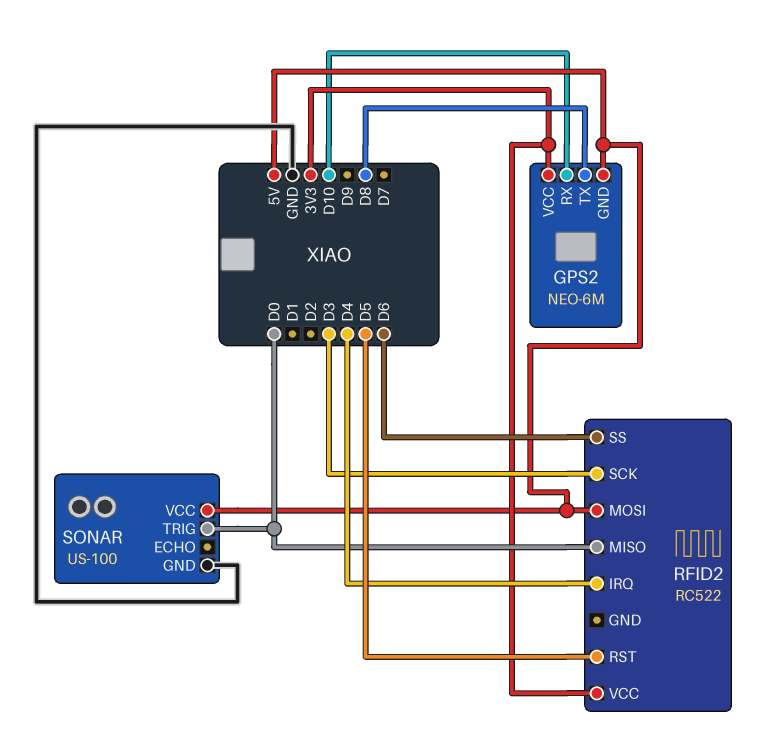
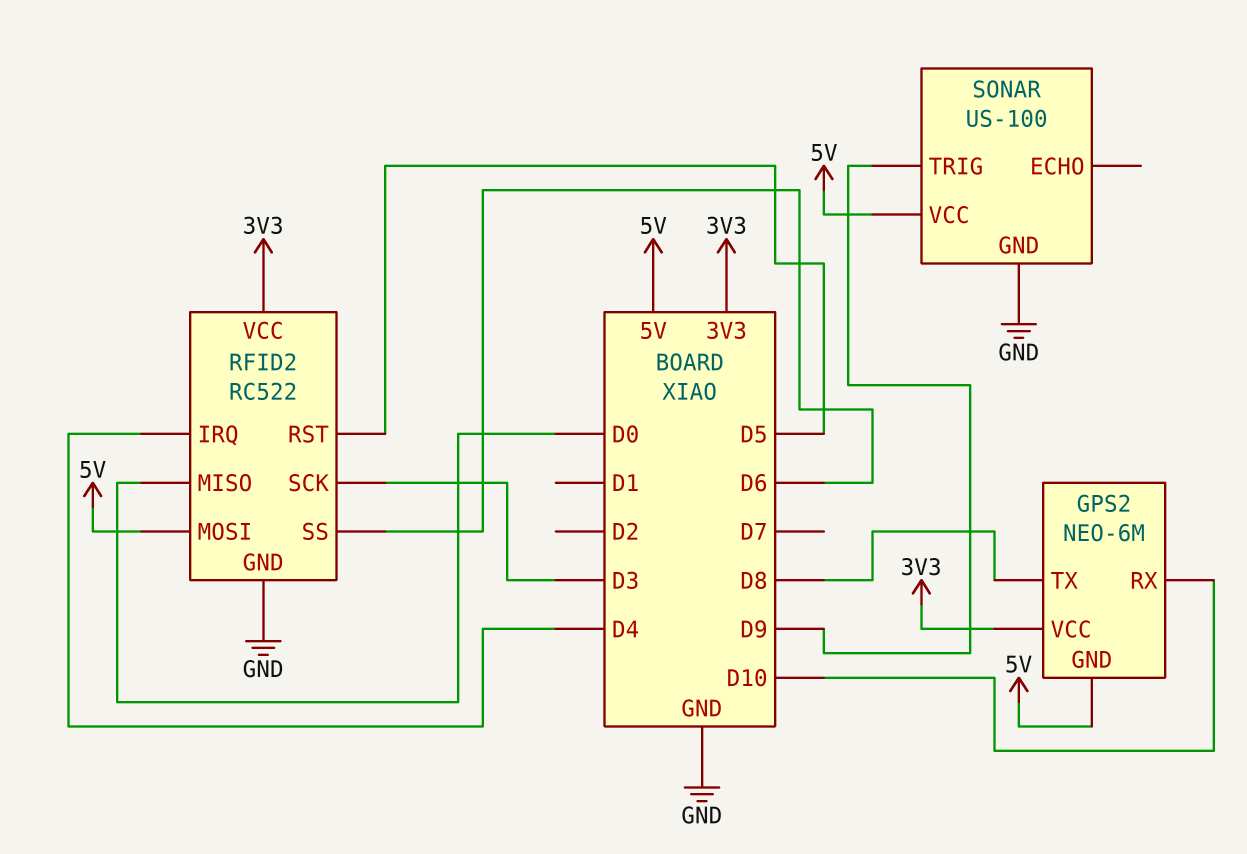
RFID2 pin GND: none -> GND
SONAR pin TRIG: D0 -> D9

